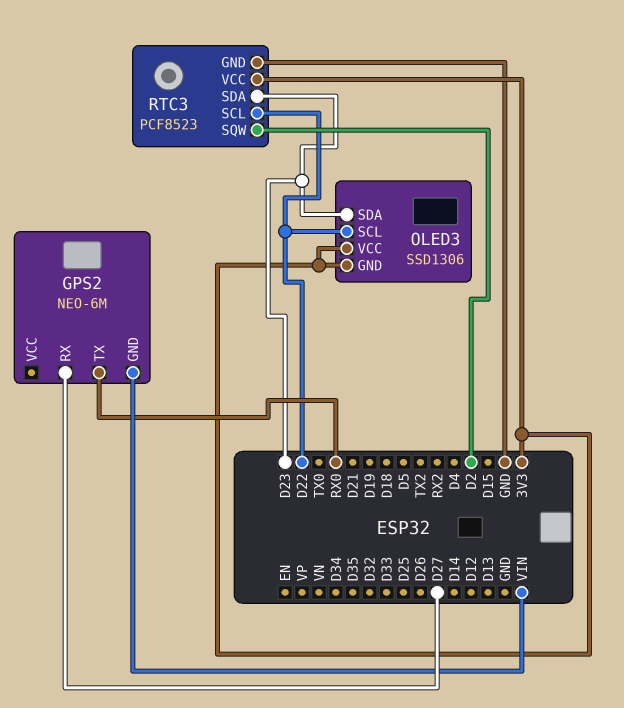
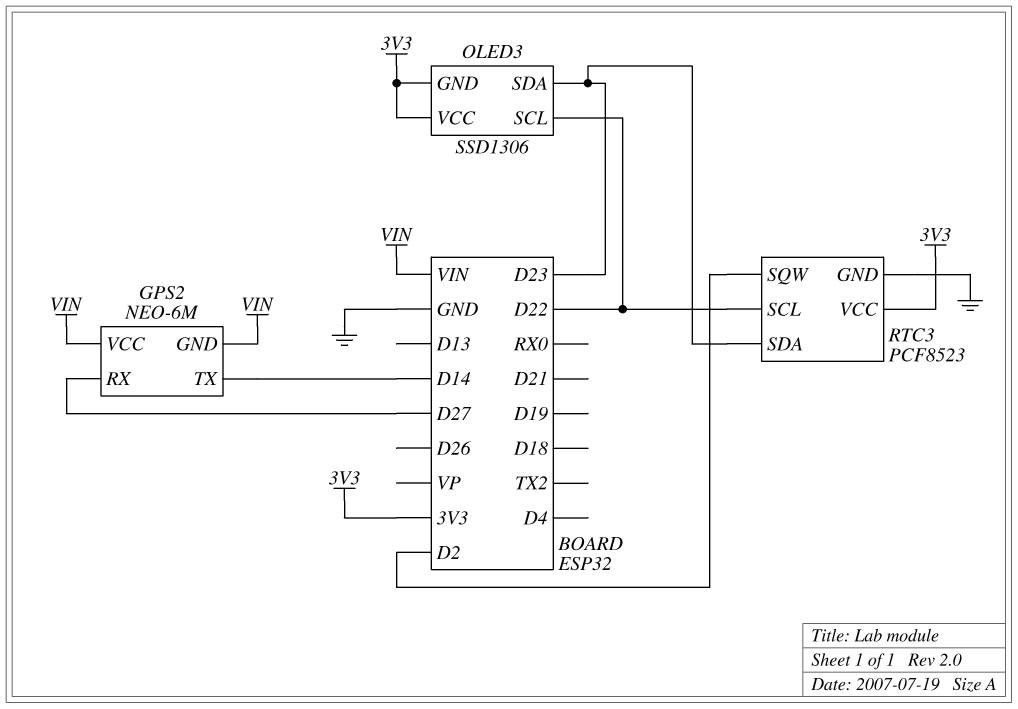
GPS2 pin TX: RX0 -> D14
GPS2 pin VCC: none -> VIN

